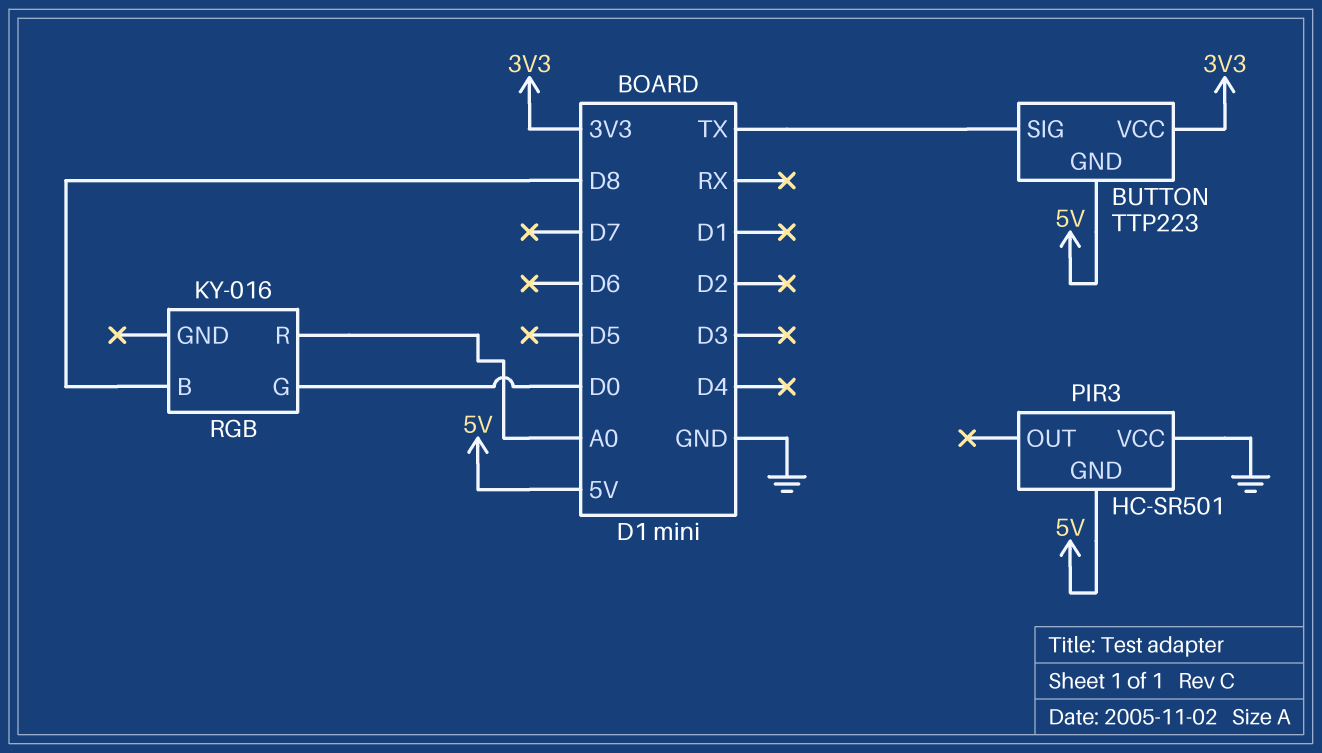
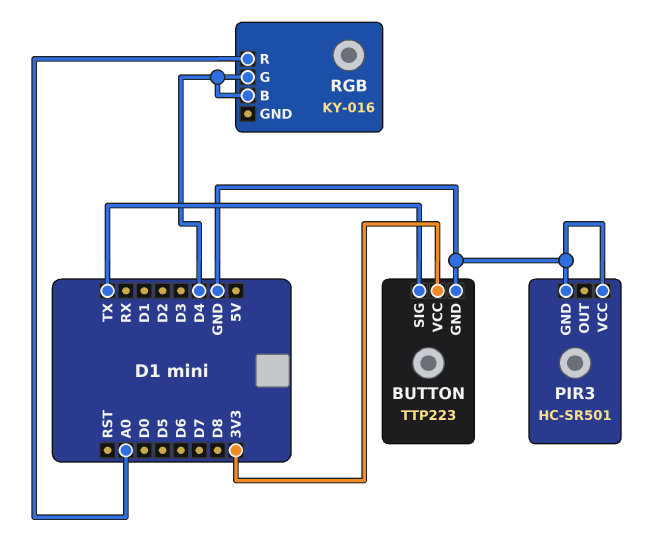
BUTTON pin GND: 5V -> GND
PIR3 pin GND: 5V -> GND
RGB pin B: D8 -> D4
RGB pin G: D0 -> D4

